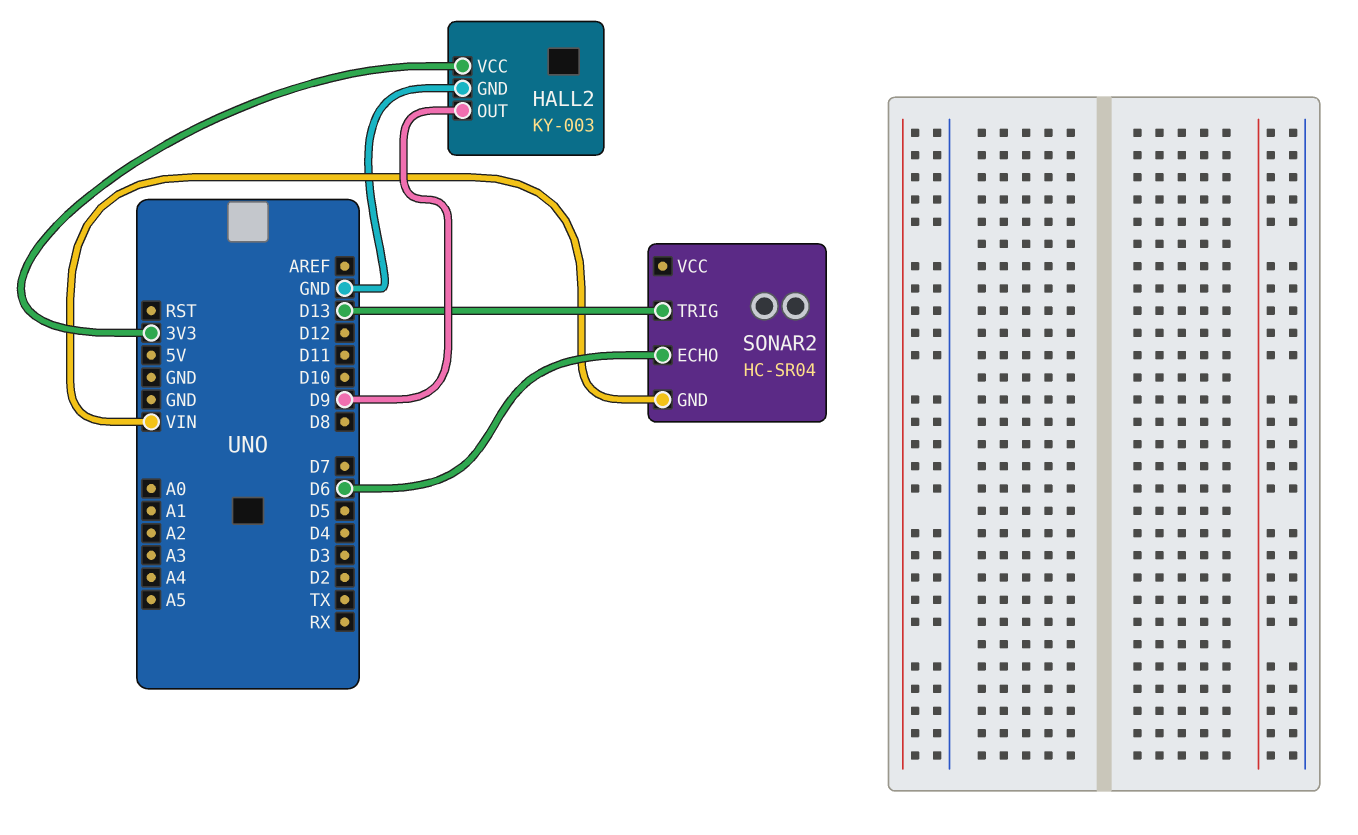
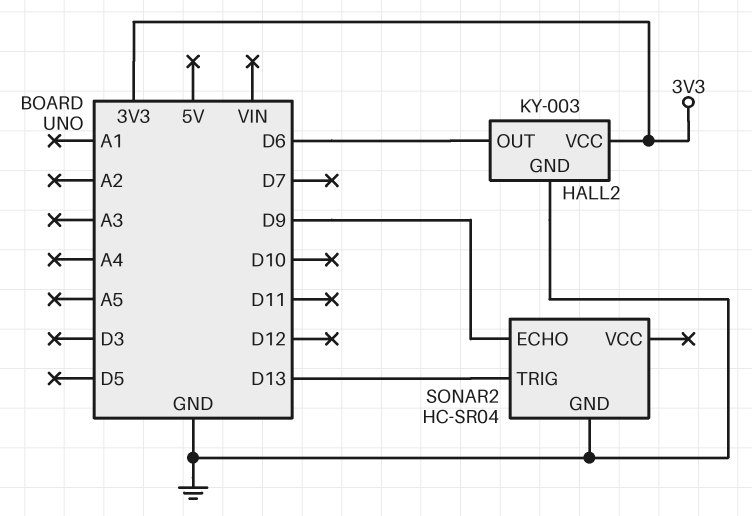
HALL2 pin OUT: D9 -> D6
SONAR2 pin ECHO: D6 -> D9
SONAR2 pin GND: VIN -> GND

